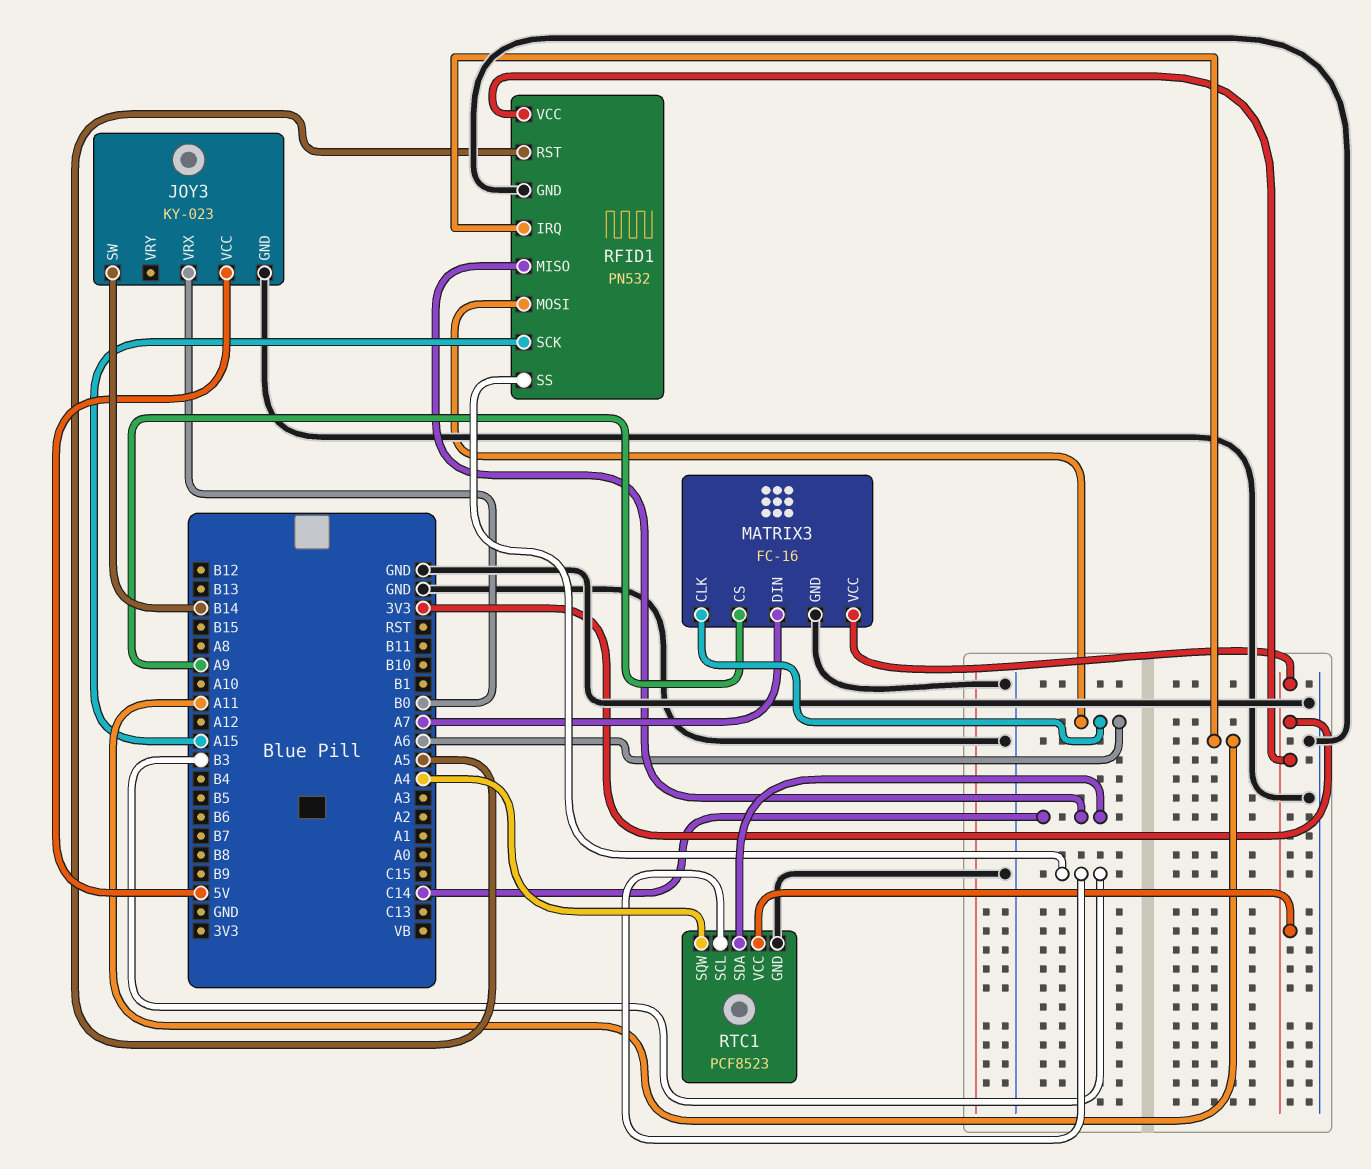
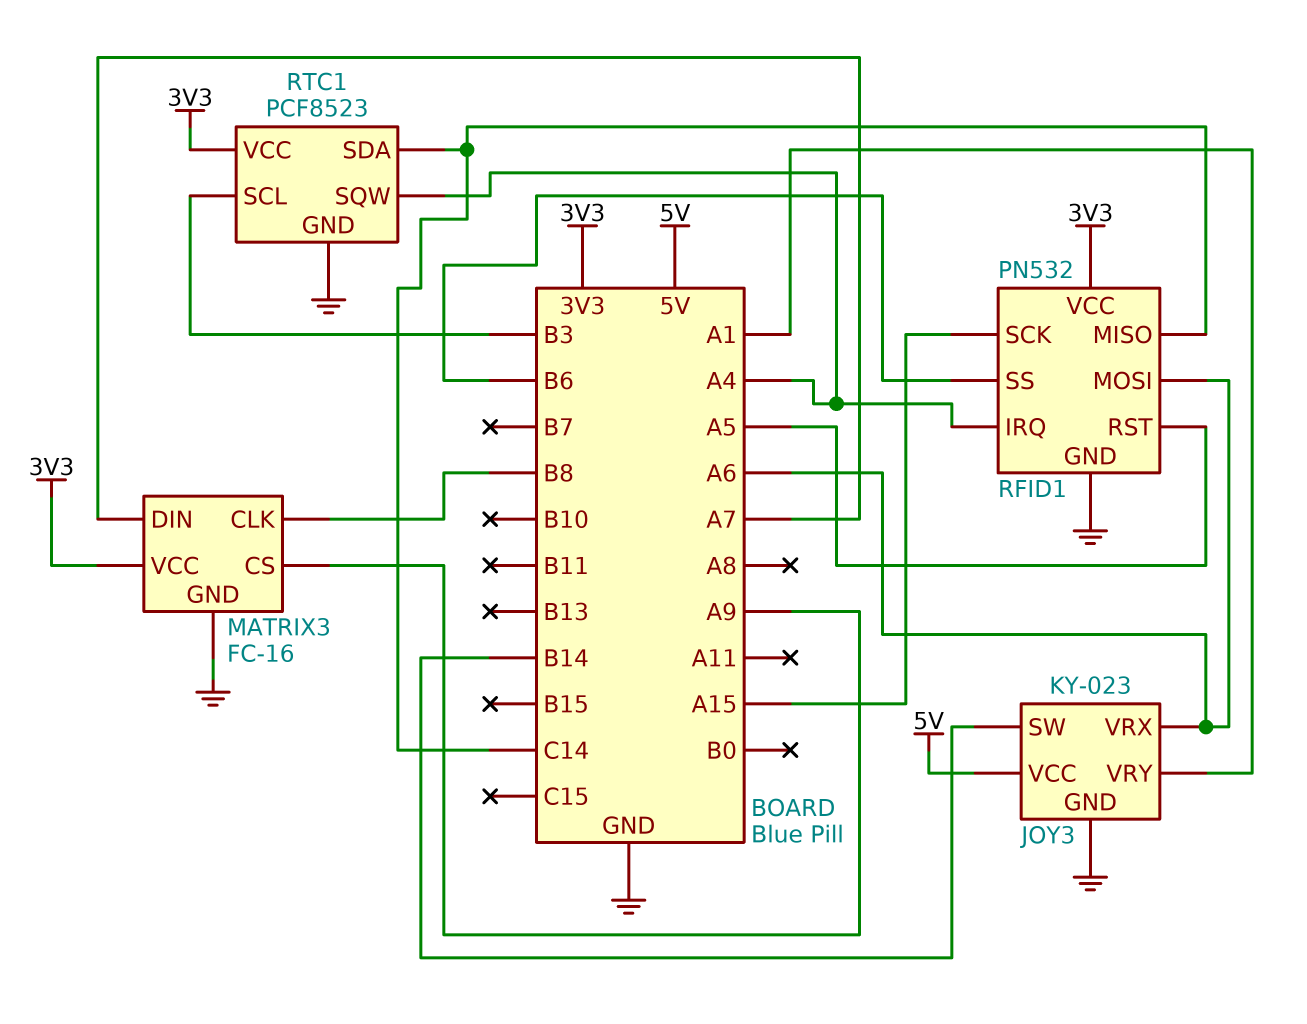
JOY3 pin VRX: B0 -> A6
JOY3 pin VRY: none -> A1
MATRIX3 pin CLK: A6 -> B8
RFID1 pin IRQ: A11 -> A4
RFID1 pin SS: B3 -> B6

